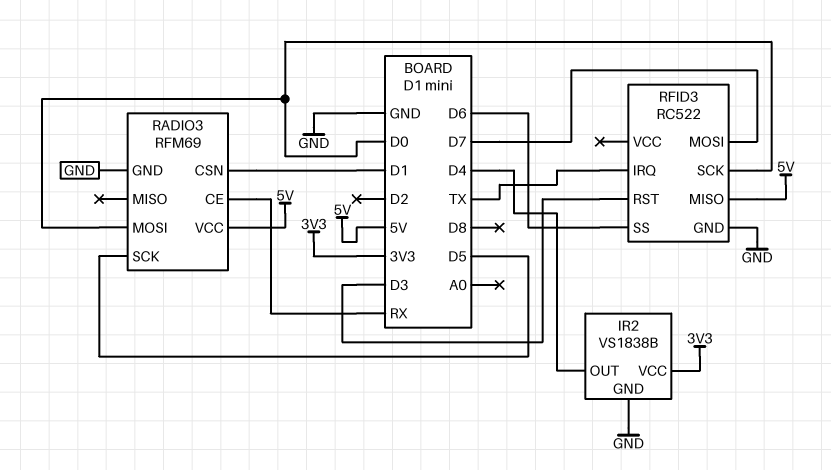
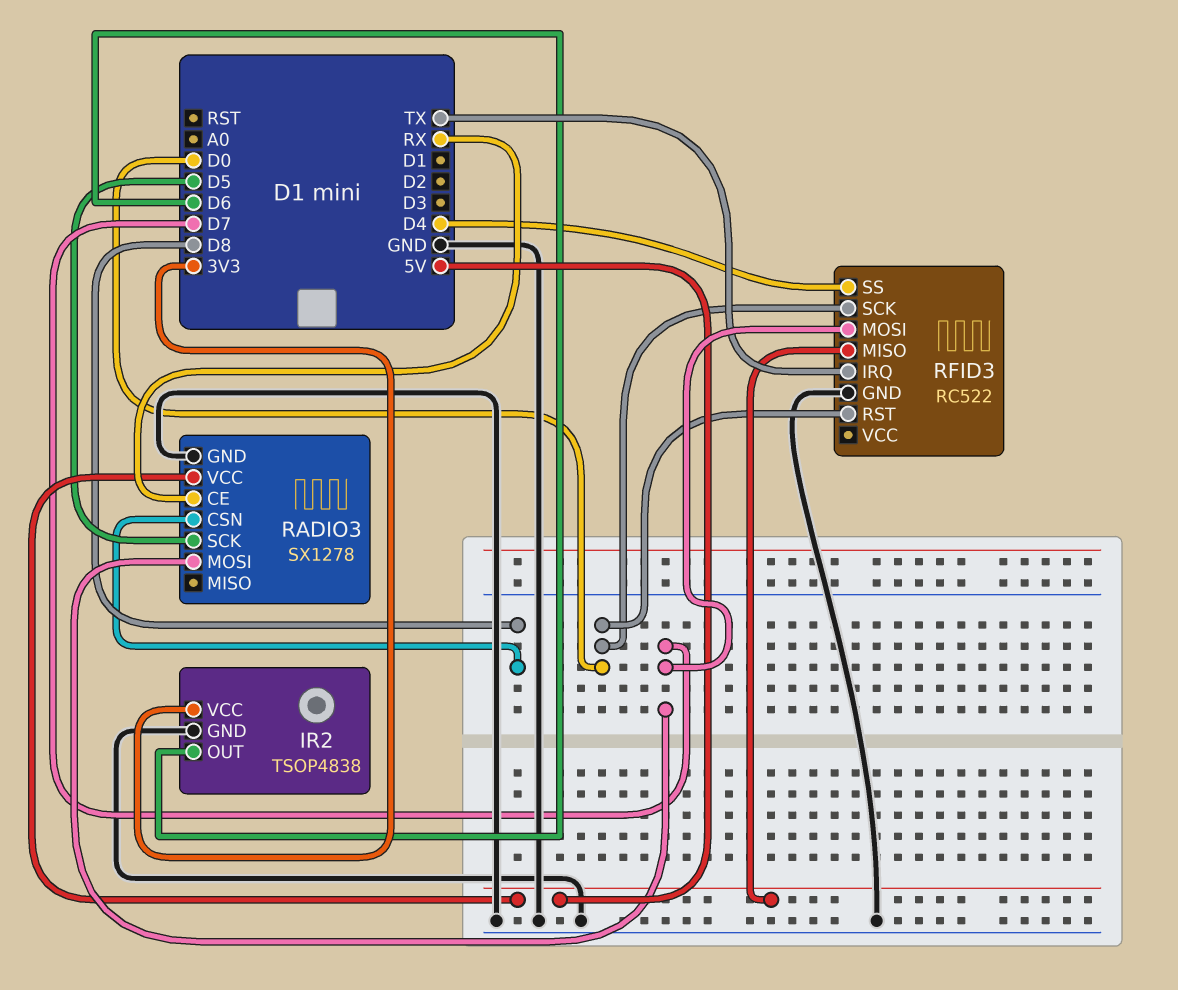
IR2: VS1838B -> TSOP4838
IR2 pin OUT: D4 -> D6
RADIO3: RFM69 -> SX1278
RADIO3 pin CSN: D1 -> D8
RADIO3 pin MOSI: D0 -> D7
RFID3 pin RST: D3 -> D0
RFID3 pin SS: D6 -> D4

